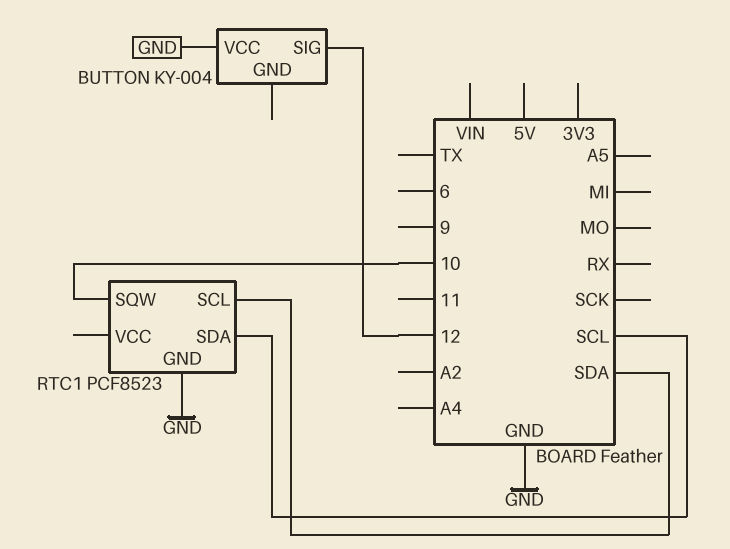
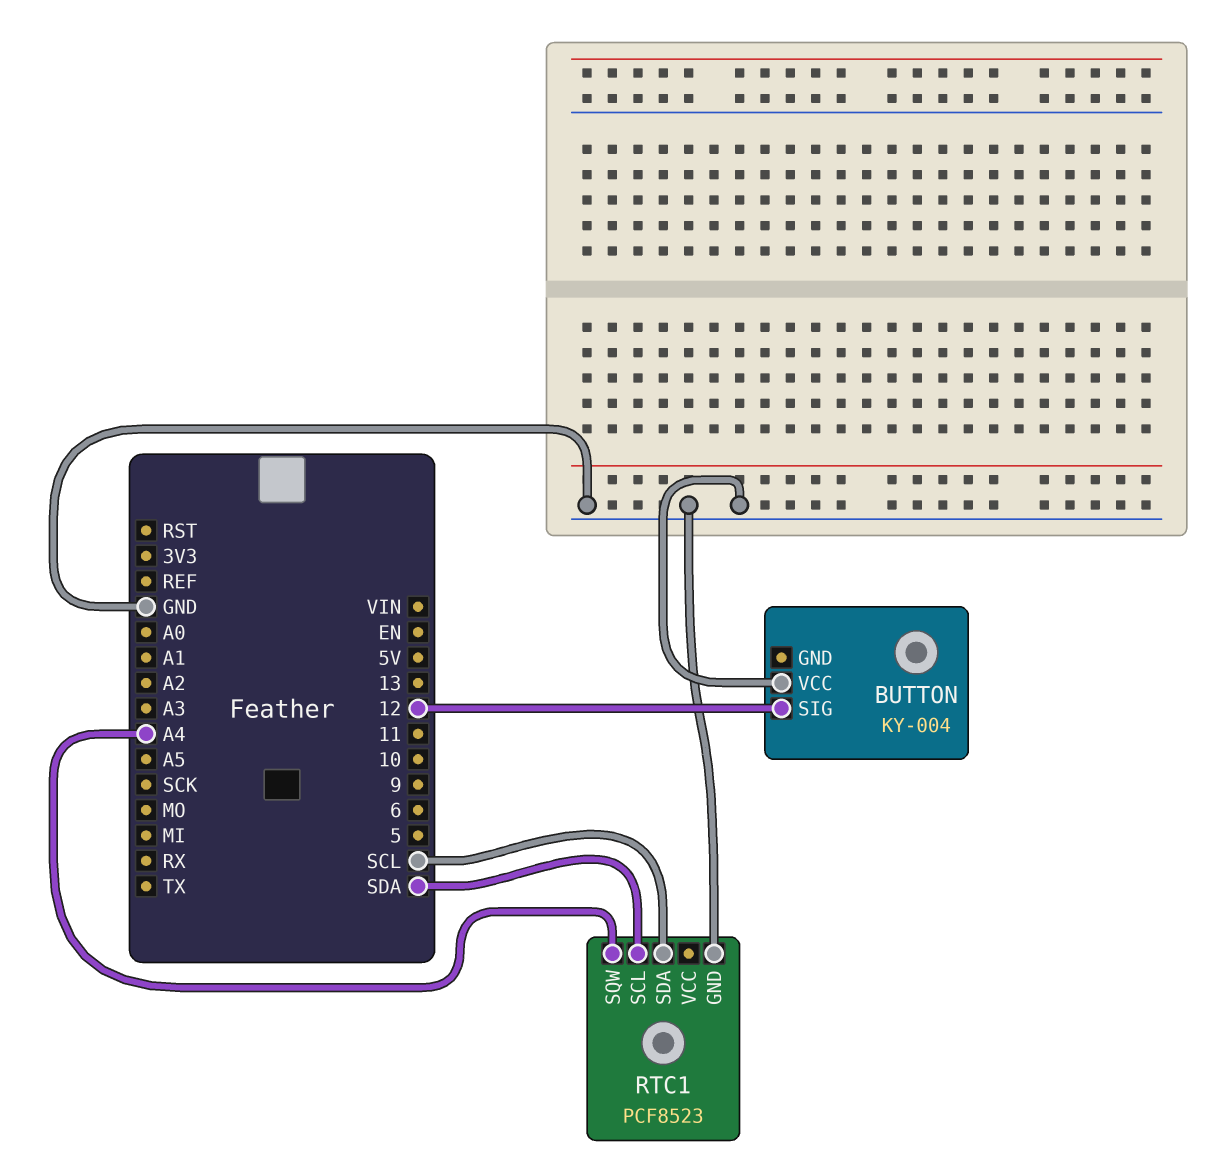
RTC1 pin SQW: 10 -> A4

